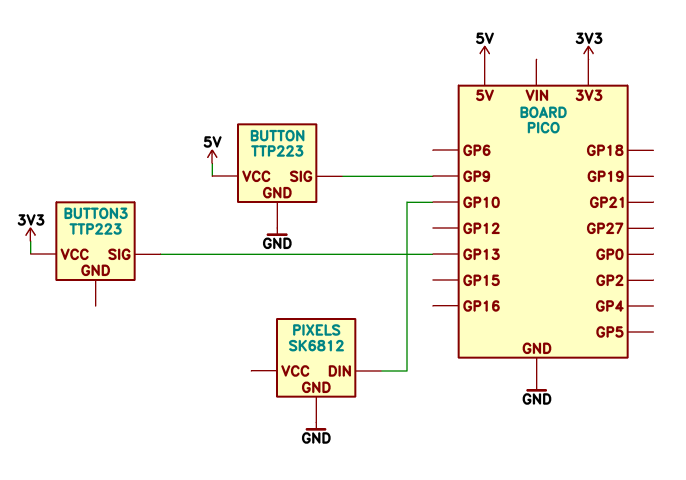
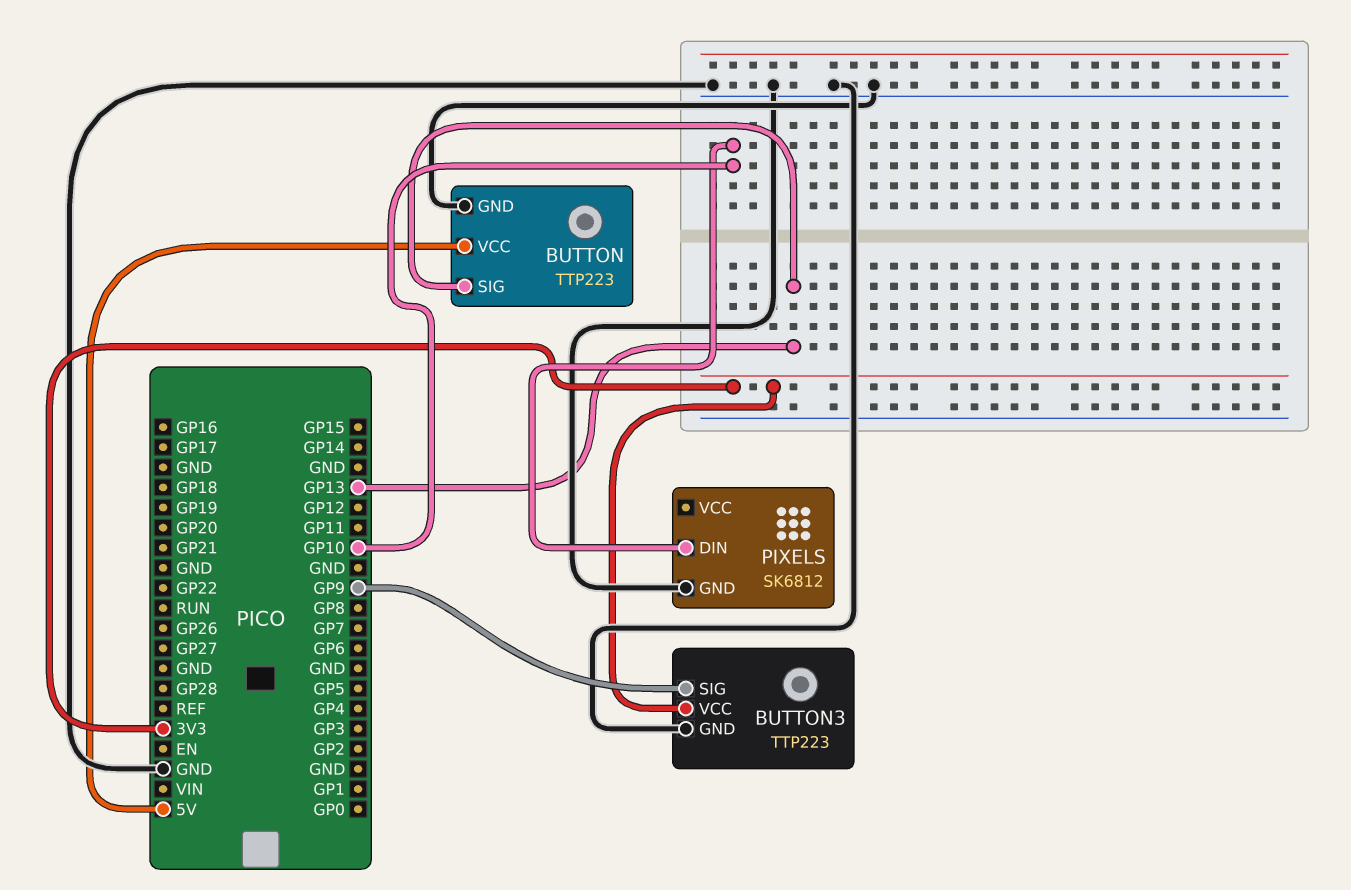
BUTTON pin SIG: GP9 -> GP13
BUTTON3 pin GND: none -> GND
BUTTON3 pin SIG: GP13 -> GP9

